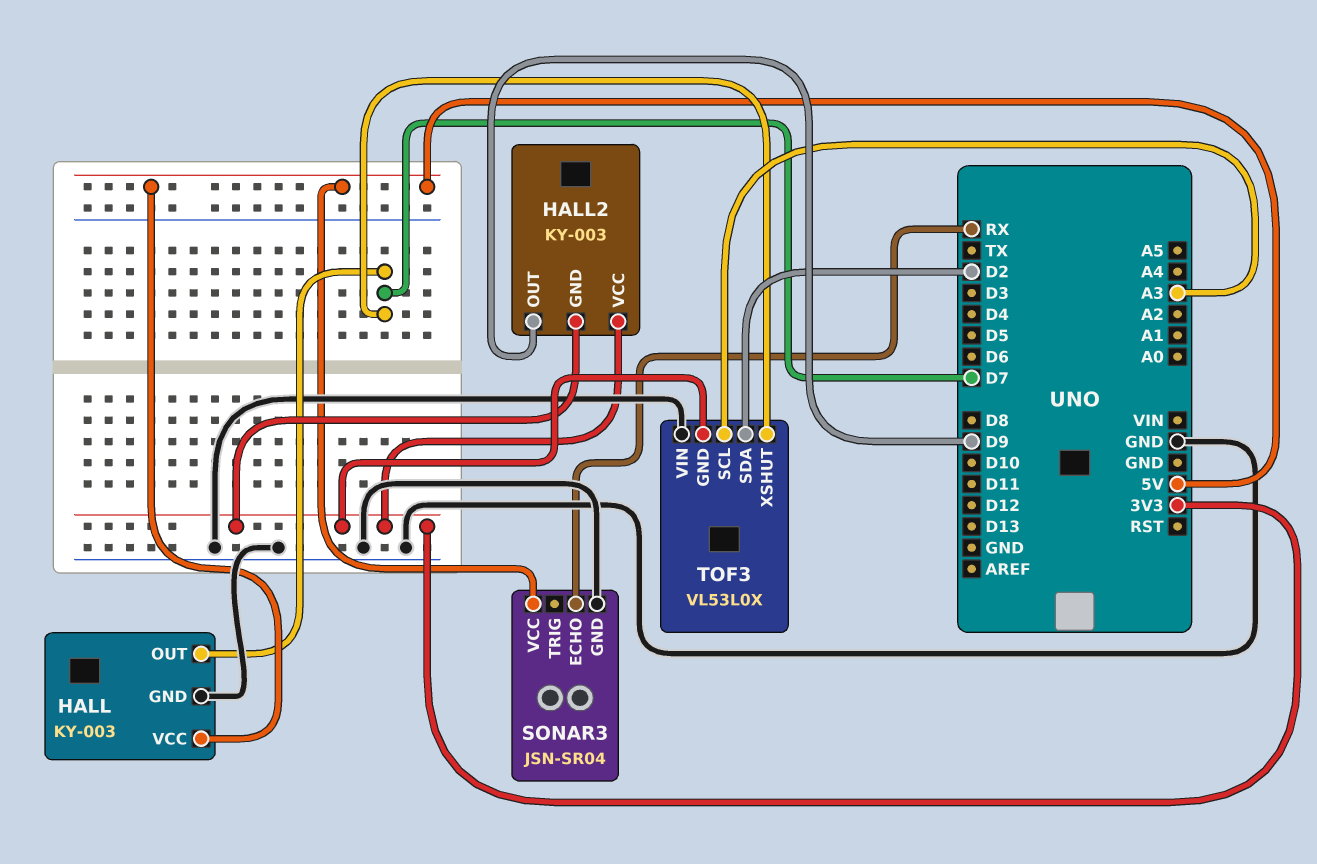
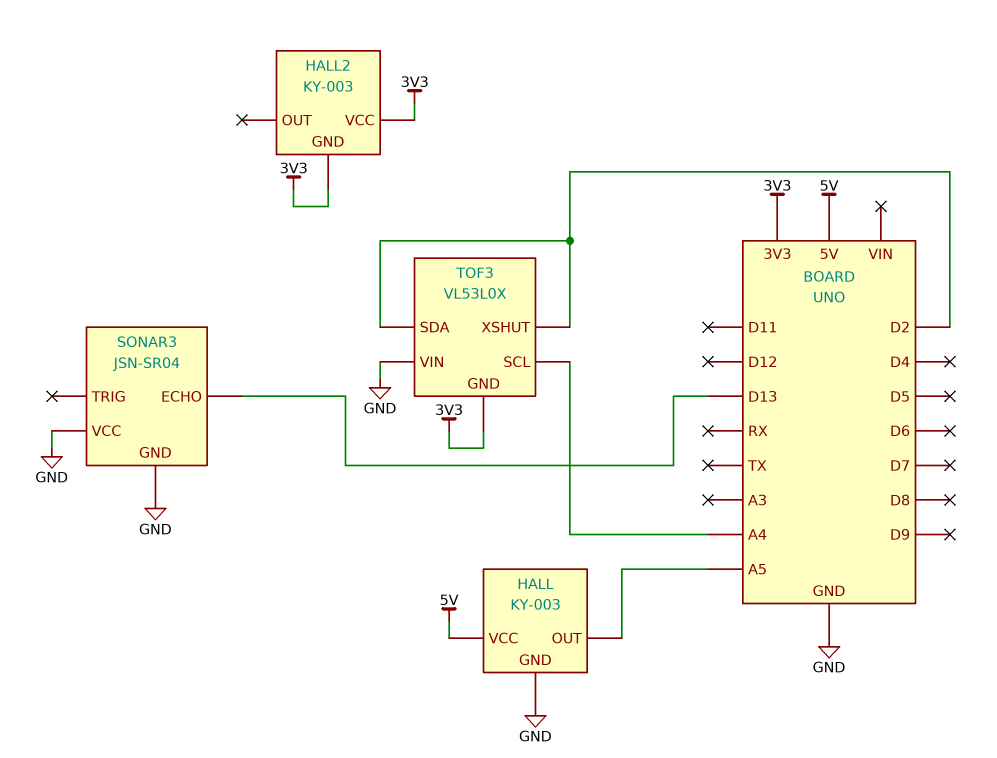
HALL pin OUT: D7 -> A5
HALL2 pin OUT: D9 -> none
SONAR3 pin ECHO: RX -> D13
SONAR3 pin VCC: 5V -> GND
TOF3 pin SCL: A3 -> A4
TOF3 pin XSHUT: D7 -> D2

